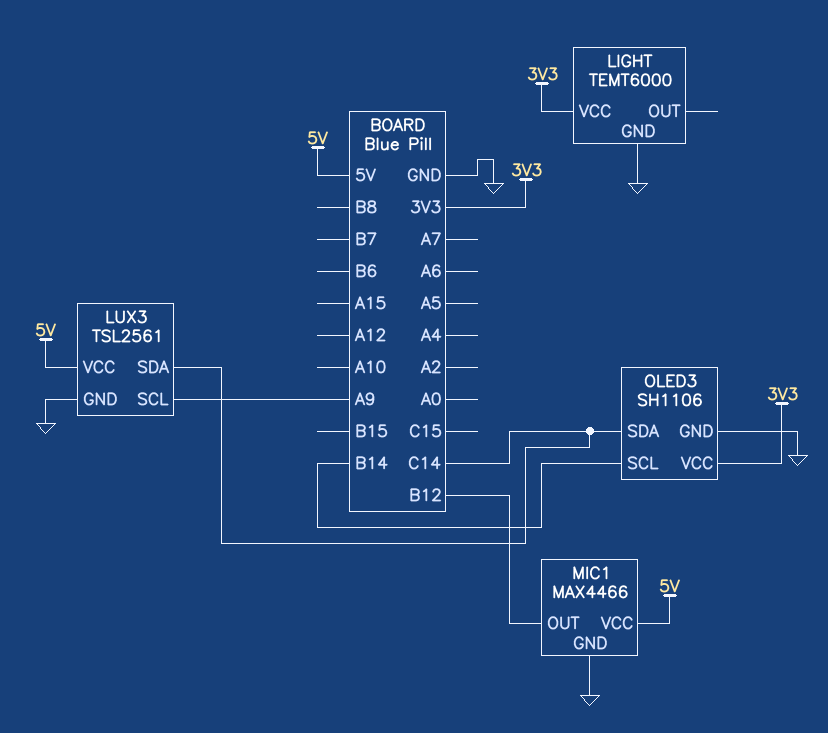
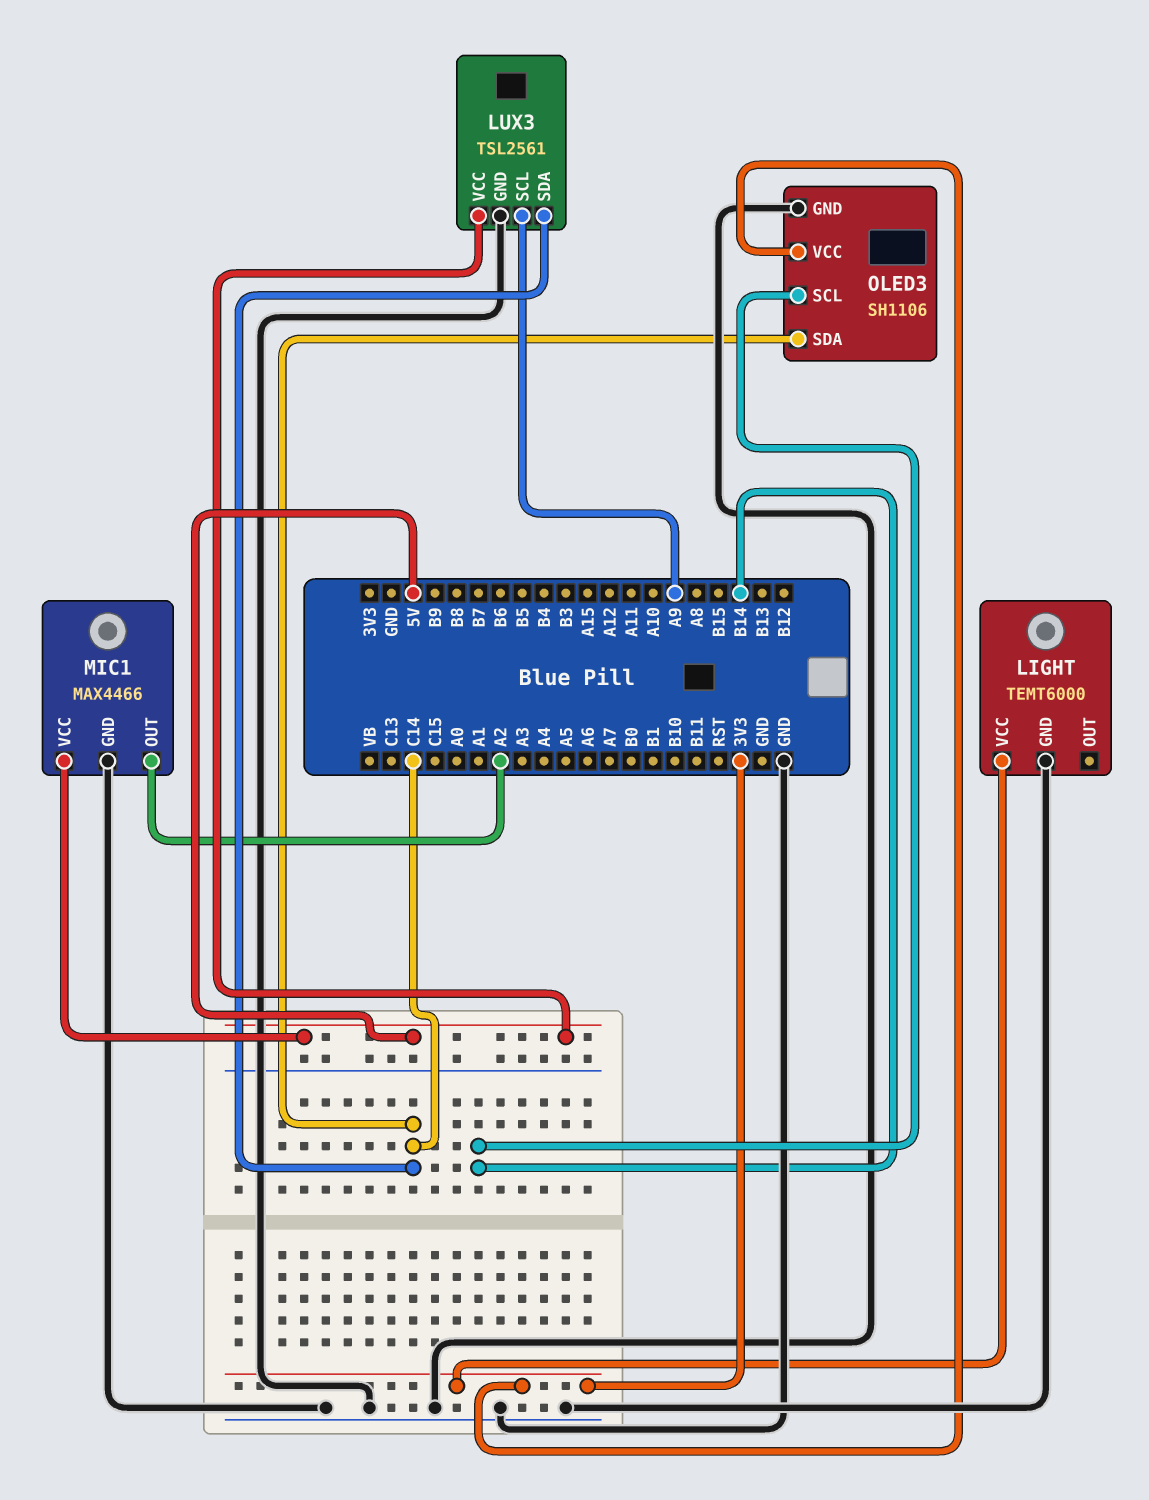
MIC1 pin OUT: B12 -> A2

